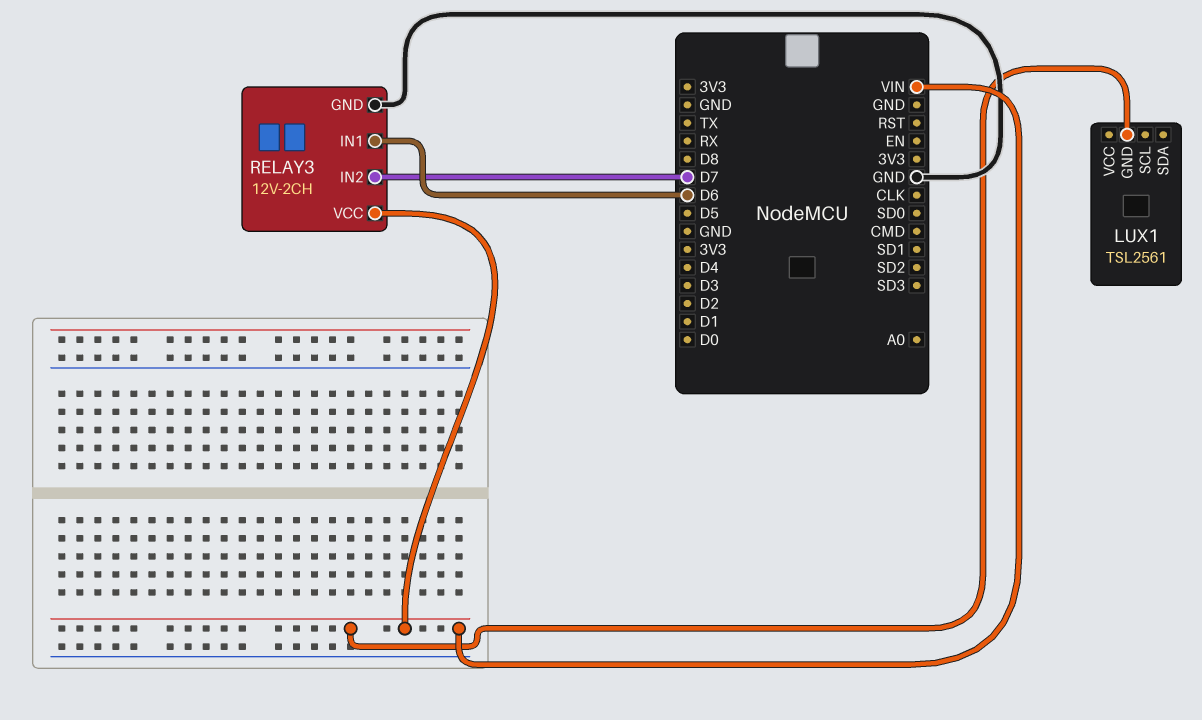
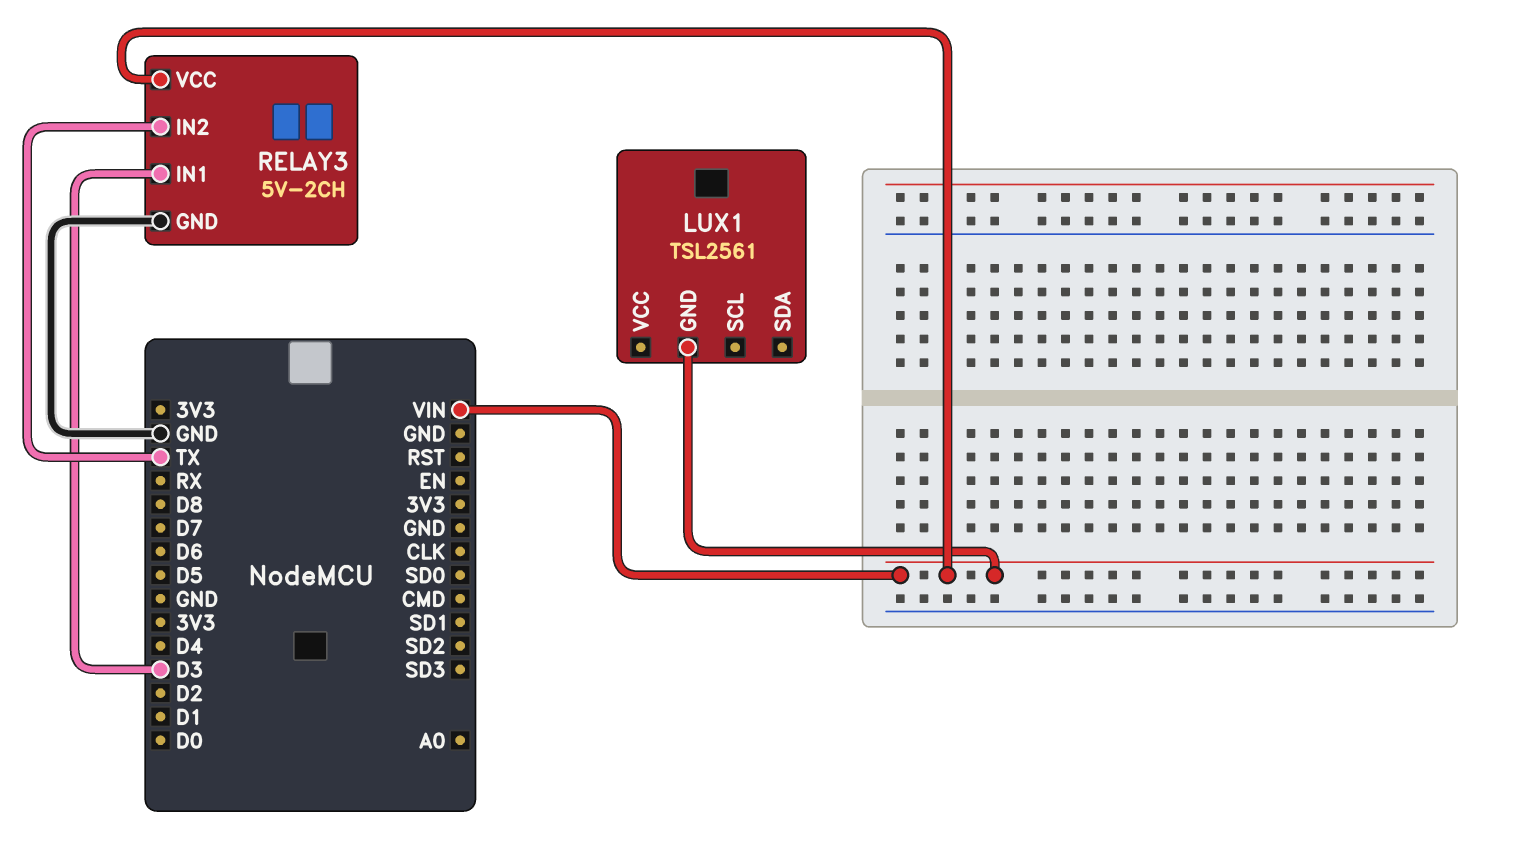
RELAY3: 12V-2CH -> 5V-2CH
RELAY3 pin IN1: D6 -> D3
RELAY3 pin IN2: D7 -> TX

